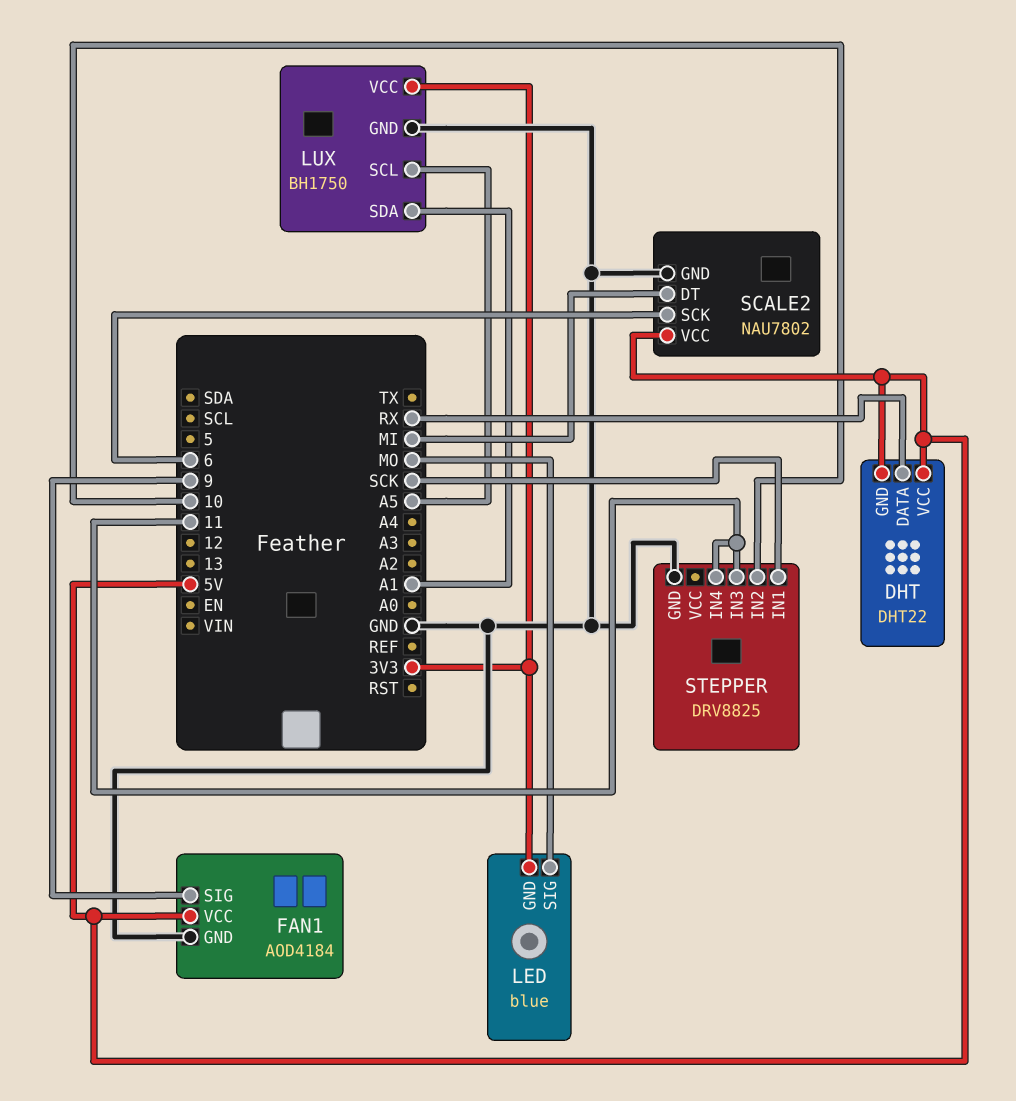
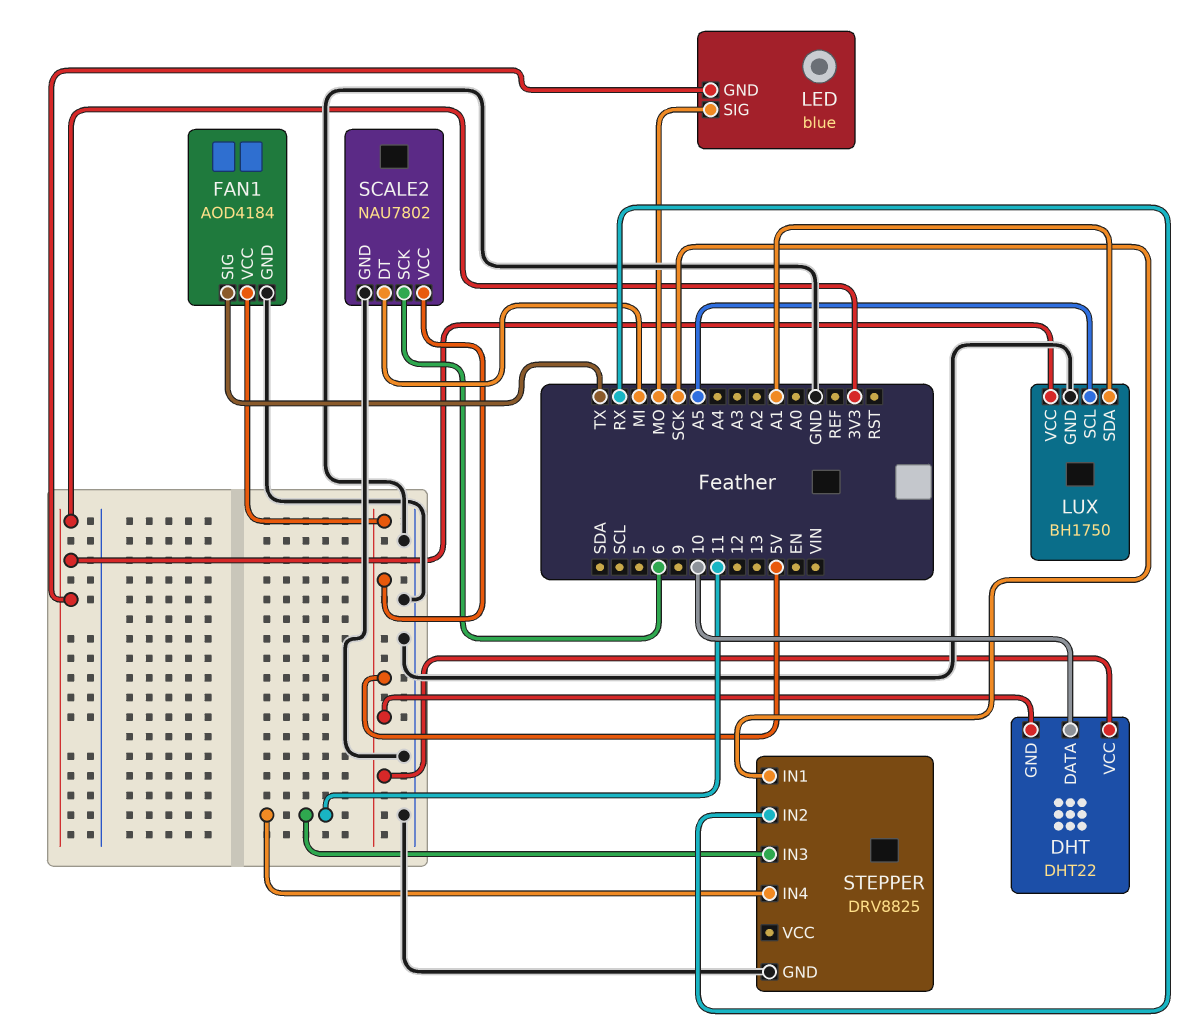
DHT pin DATA: RX -> 10
FAN1 pin SIG: 9 -> TX
STEPPER pin IN2: 10 -> RX

